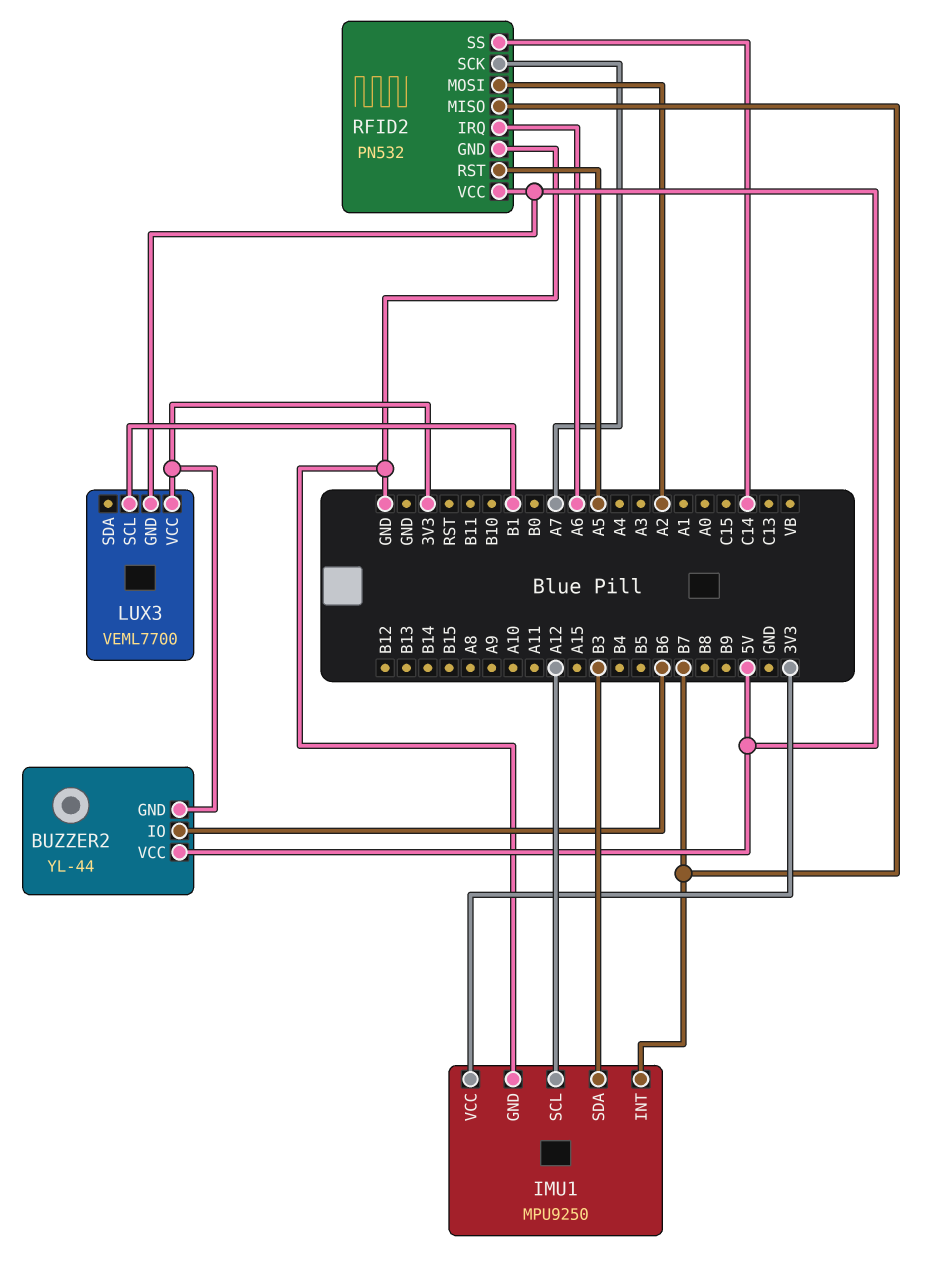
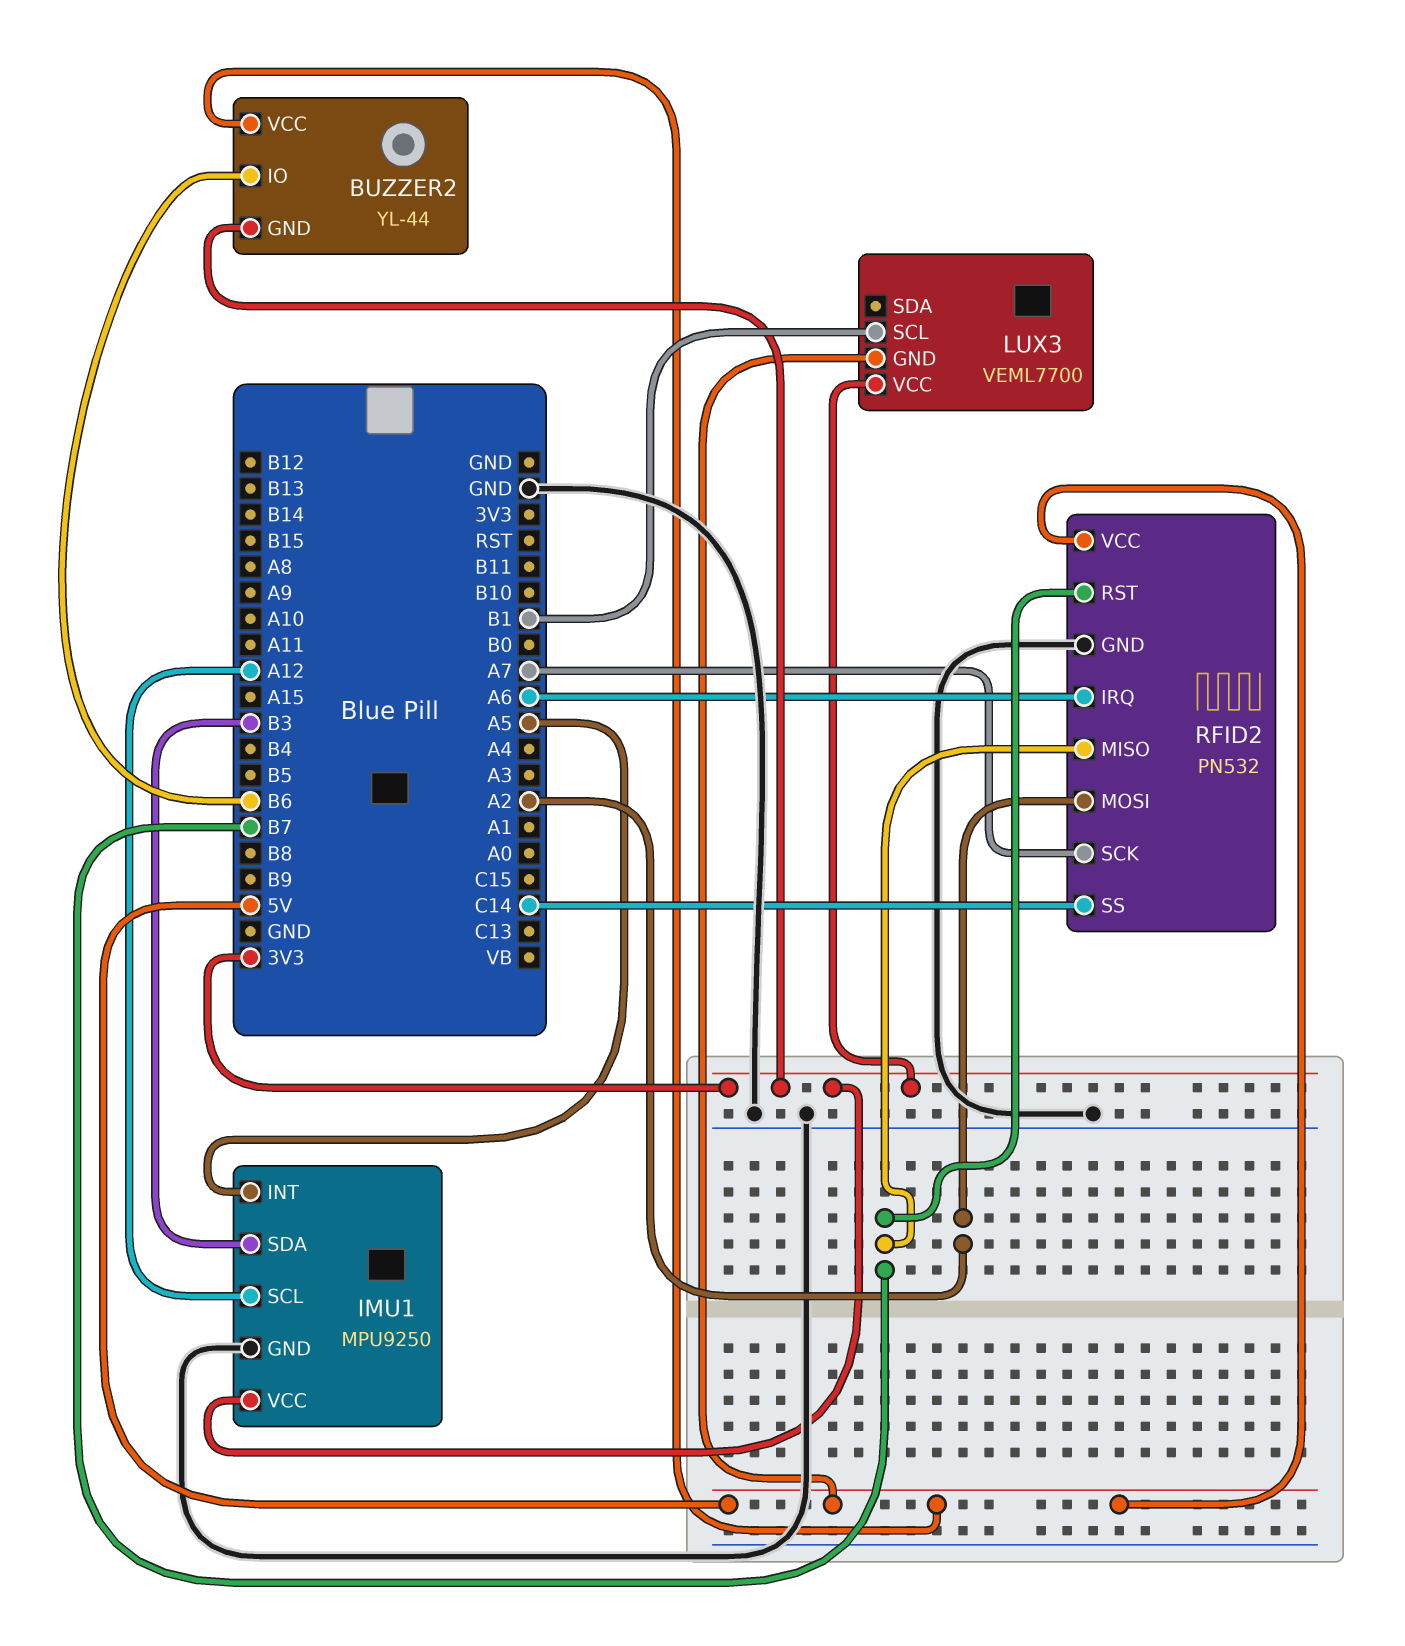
IMU1 pin INT: B7 -> A5
RFID2 pin RST: A5 -> B7

